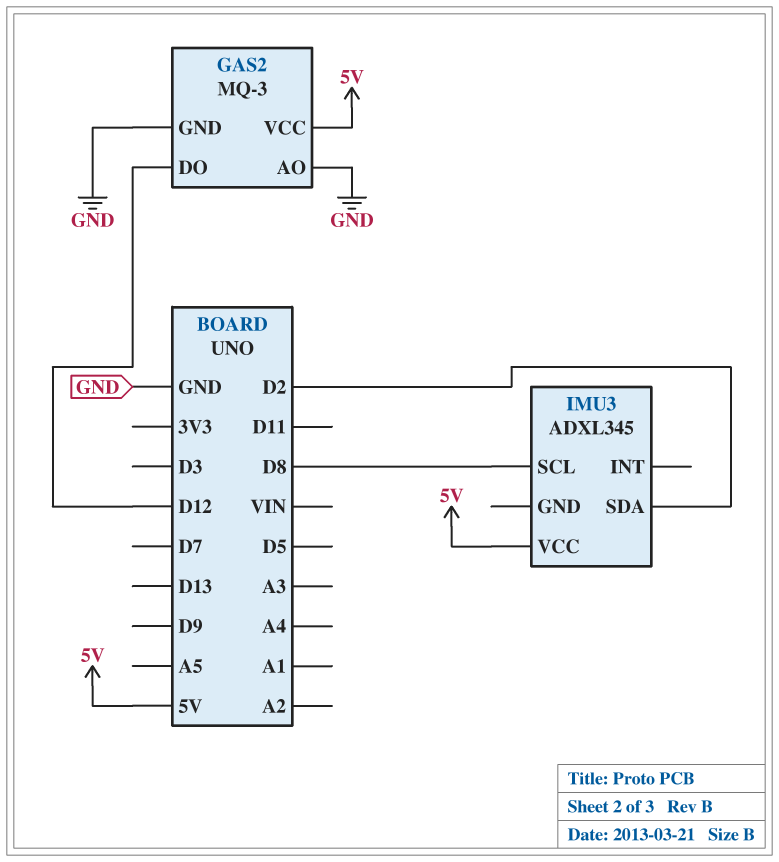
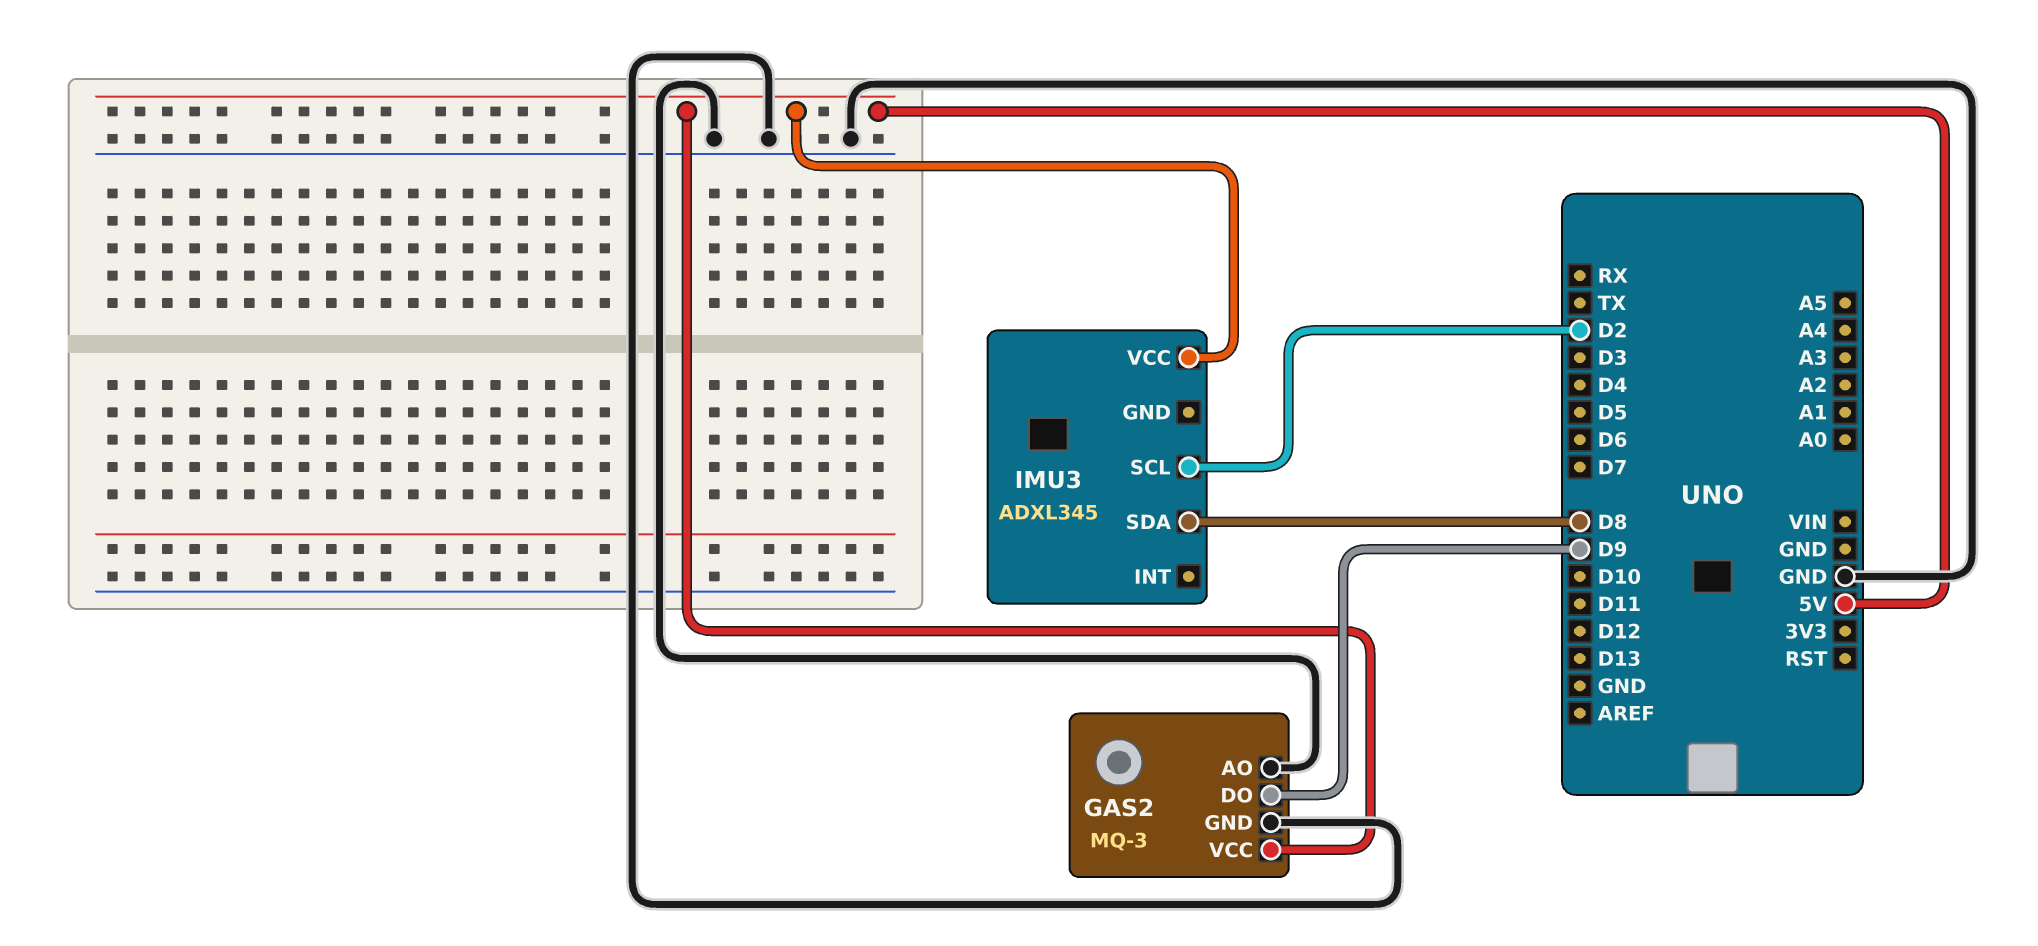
GAS2 pin DO: D12 -> D9
IMU3 pin SCL: D8 -> D2
IMU3 pin SDA: D2 -> D8

